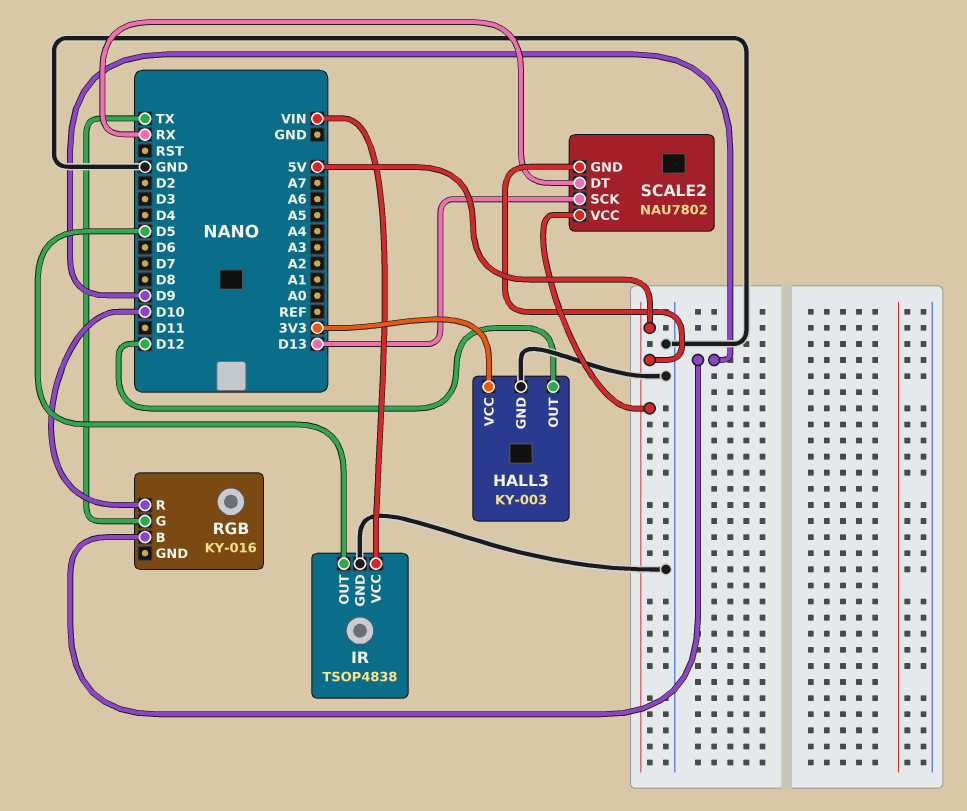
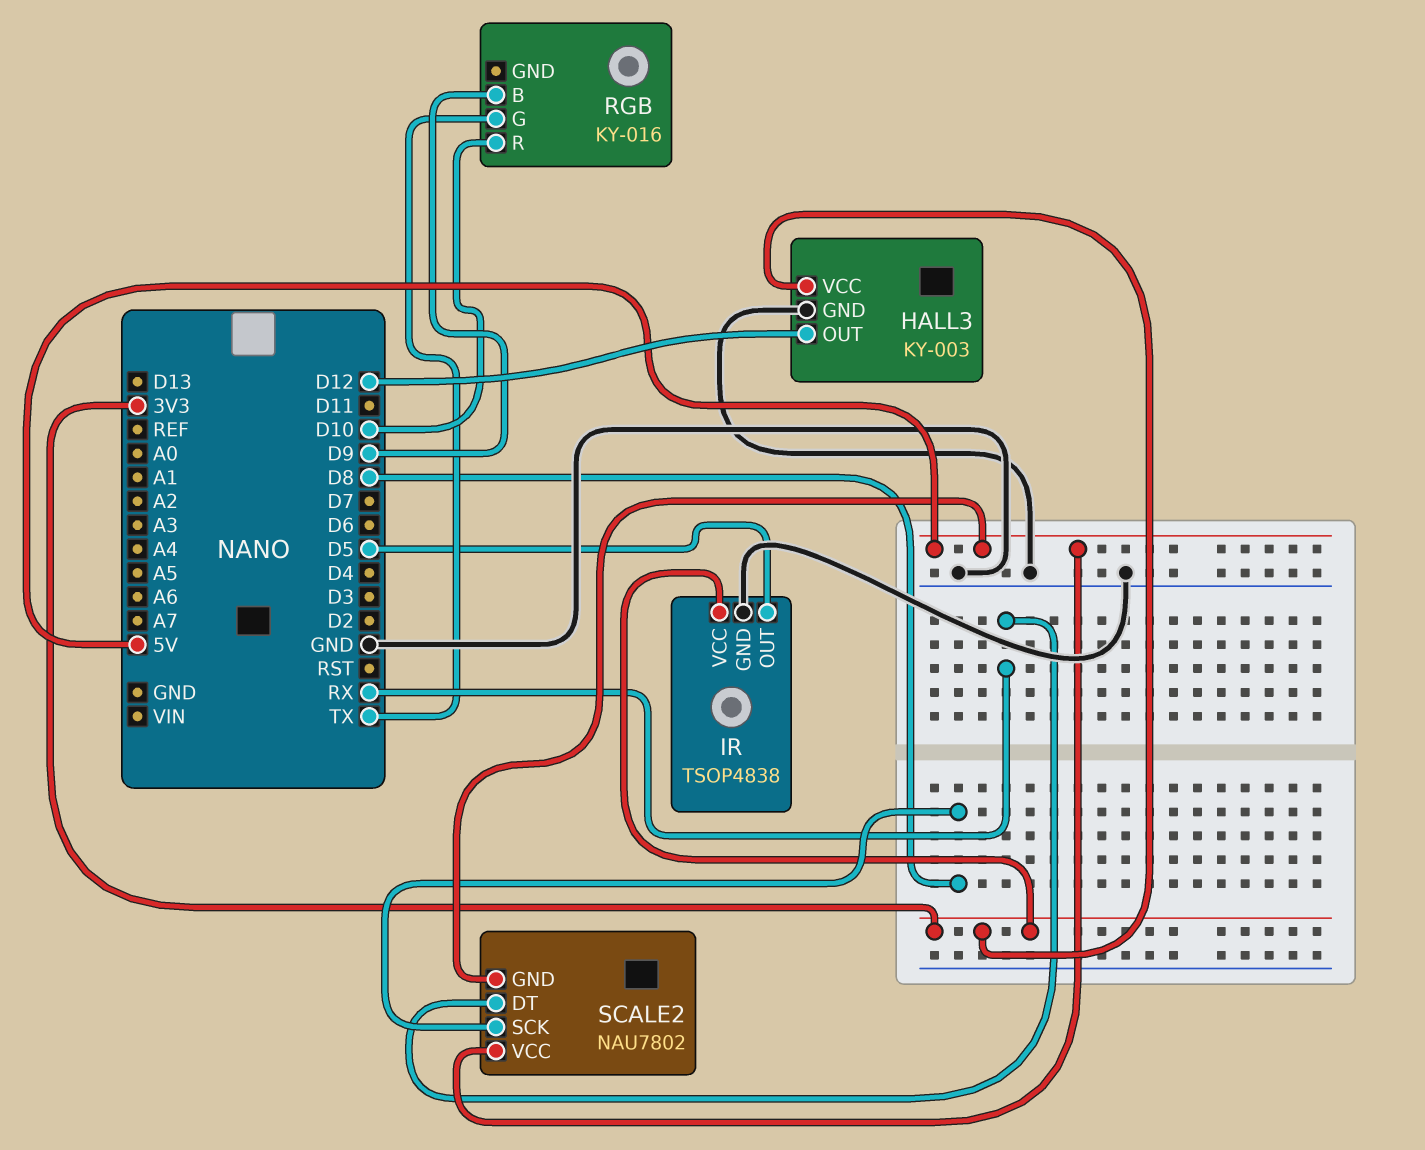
IR pin VCC: VIN -> 3V3
SCALE2 pin SCK: D13 -> D8

